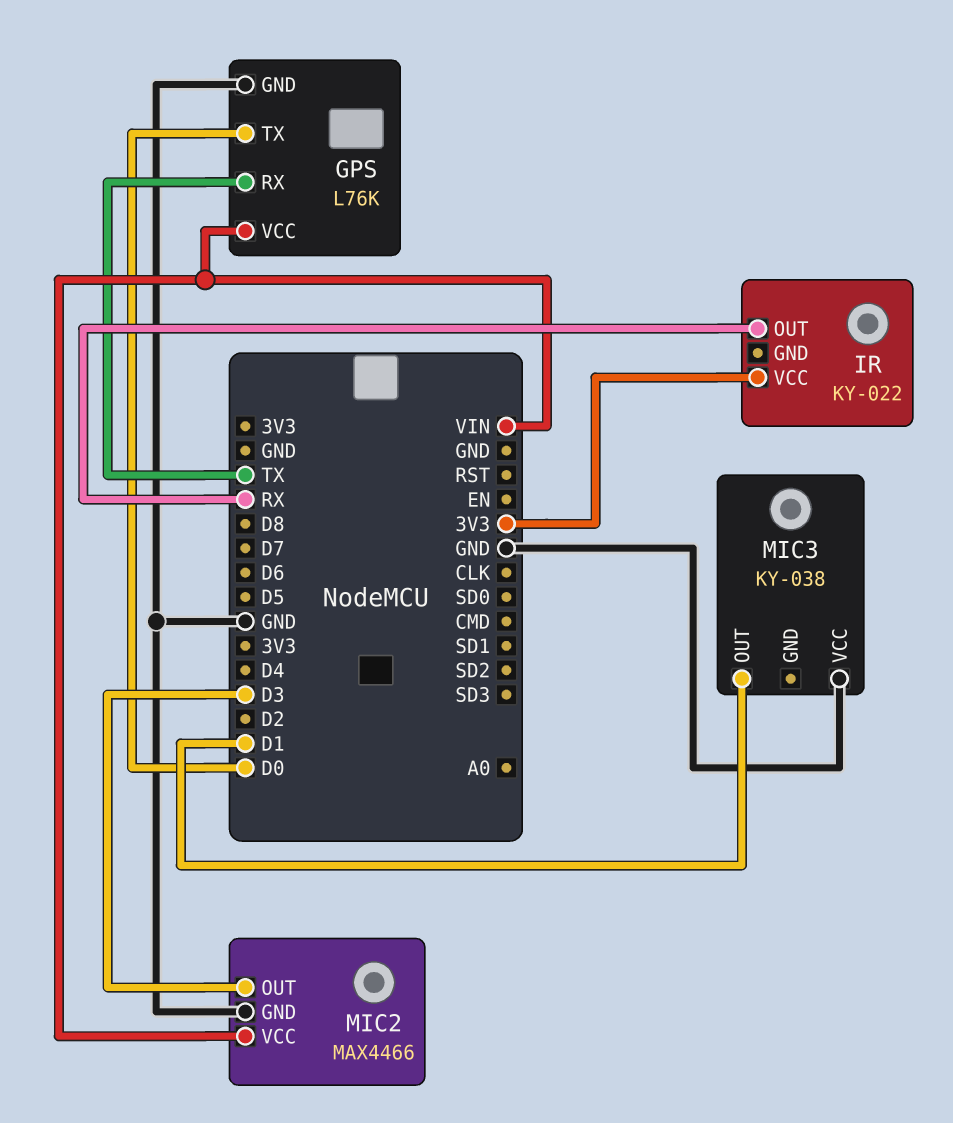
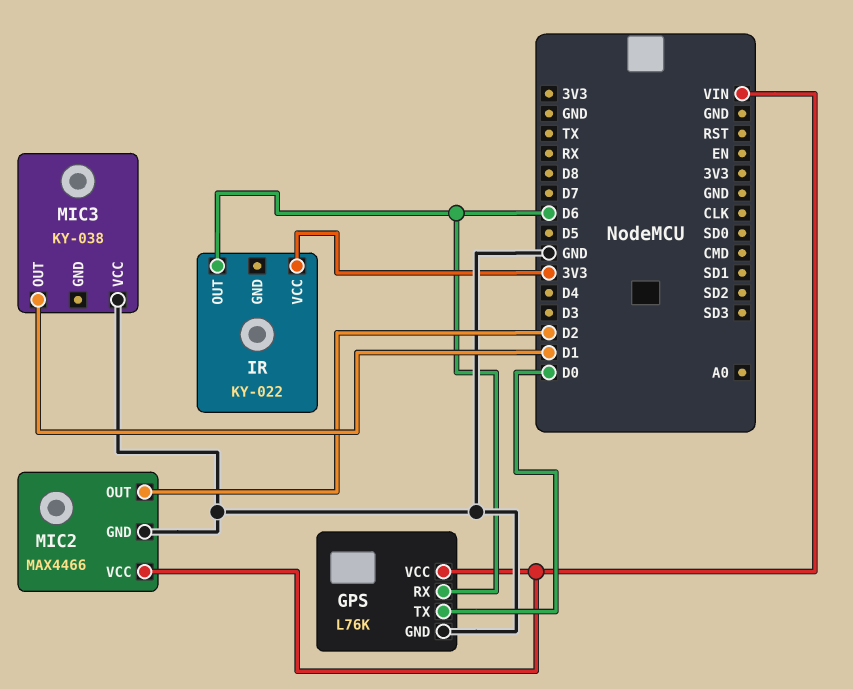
GPS pin RX: TX -> D6
IR pin OUT: RX -> D6
MIC2 pin OUT: D3 -> D2

